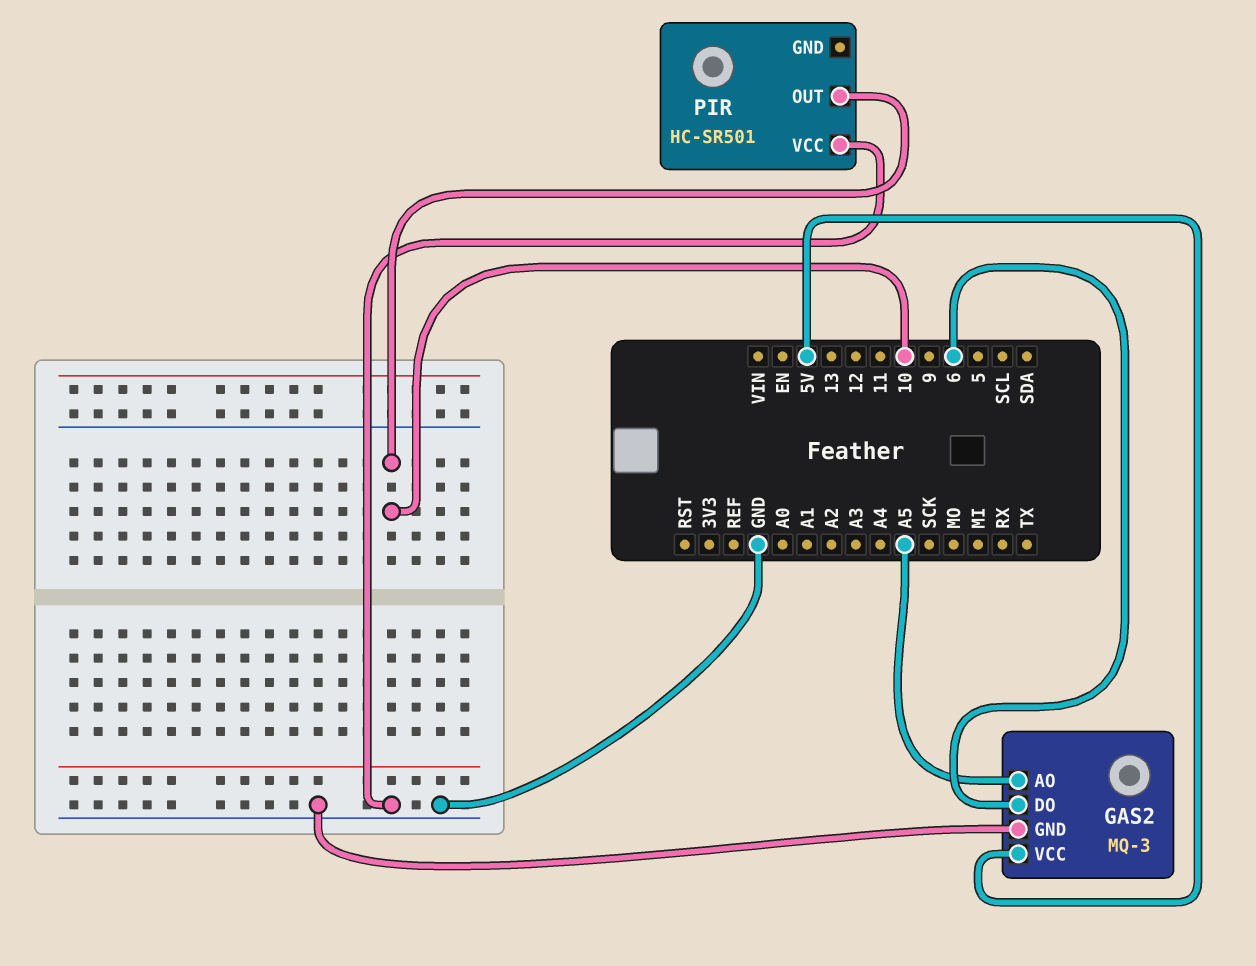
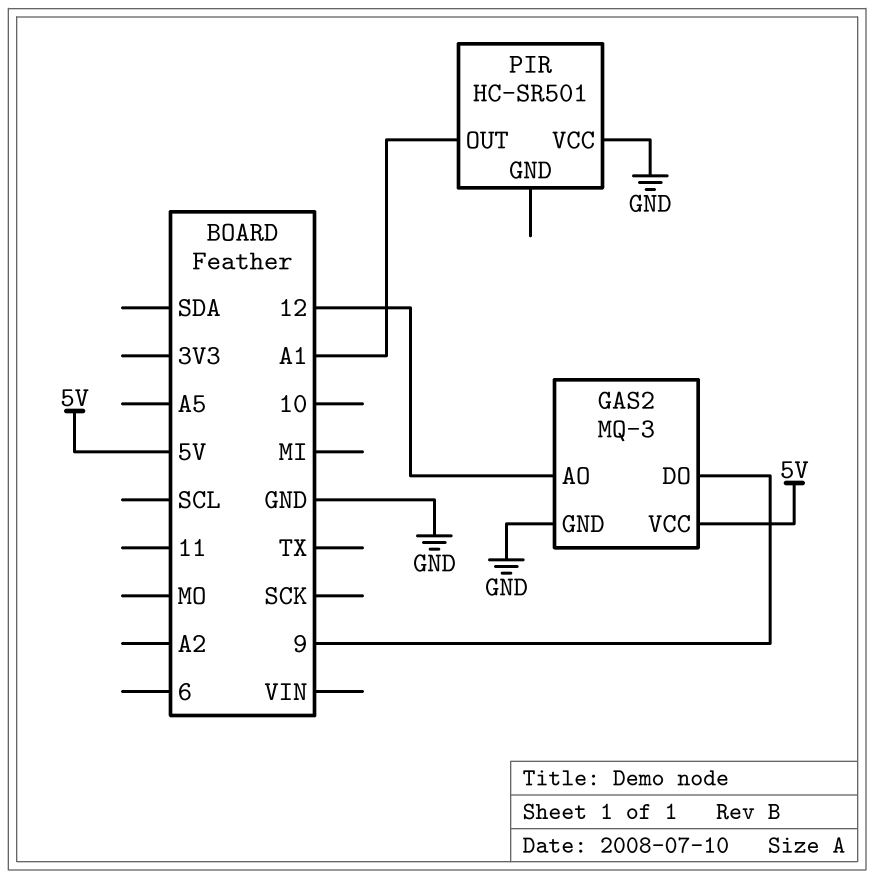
GAS2 pin AO: A5 -> 12
GAS2 pin DO: 6 -> 9
PIR pin OUT: 10 -> A1

